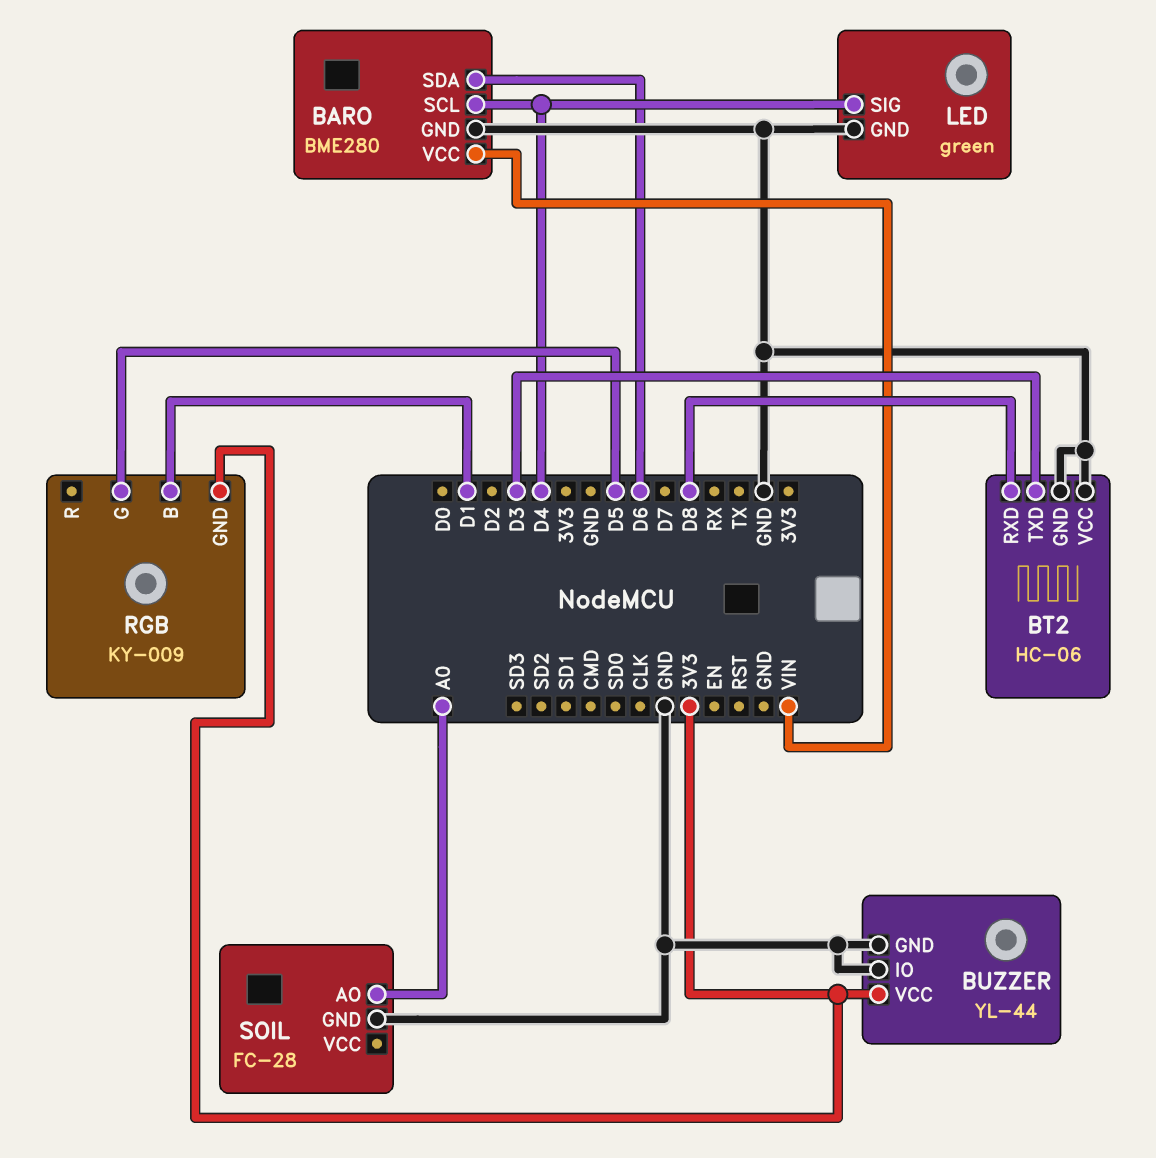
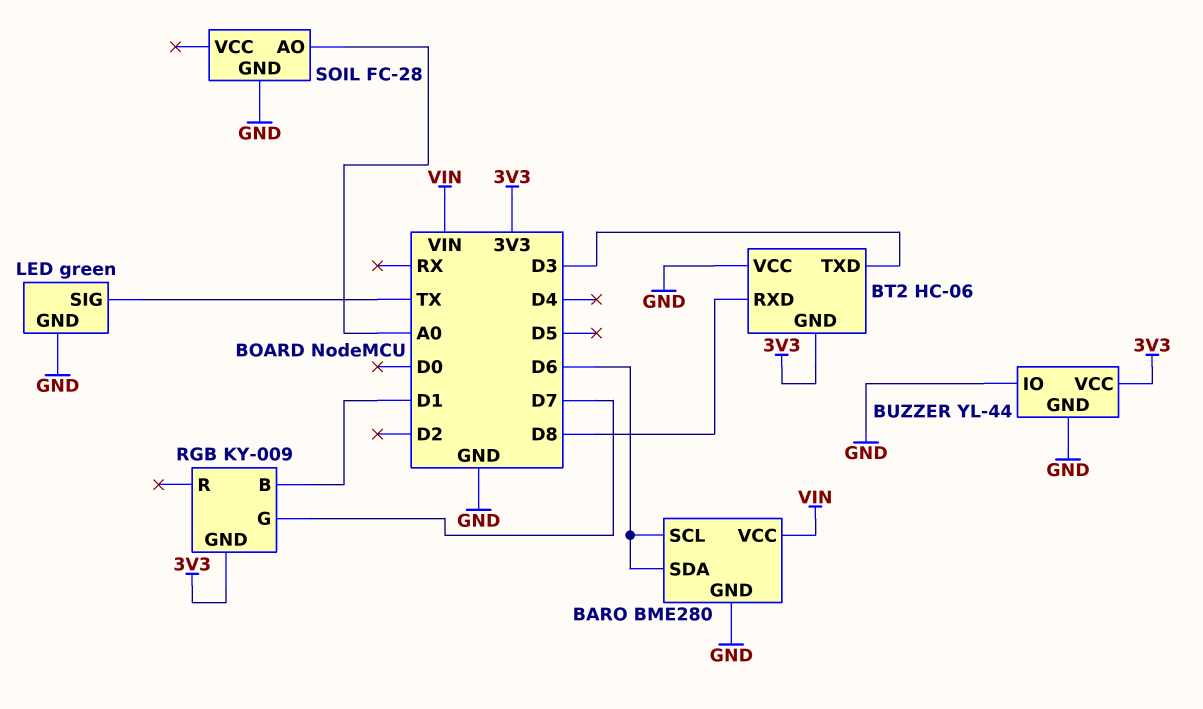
BARO pin SCL: D4 -> D6
BT2 pin GND: GND -> 3V3
LED pin SIG: D4 -> TX
RGB pin G: D5 -> D7

